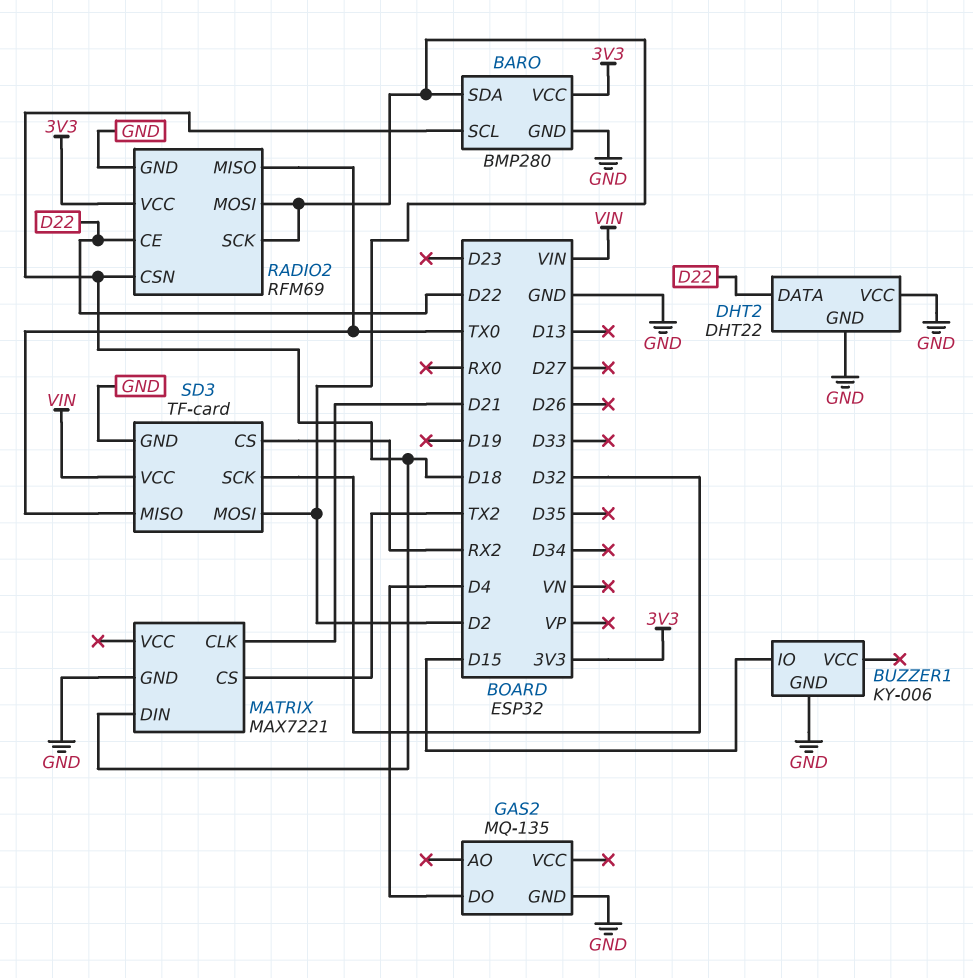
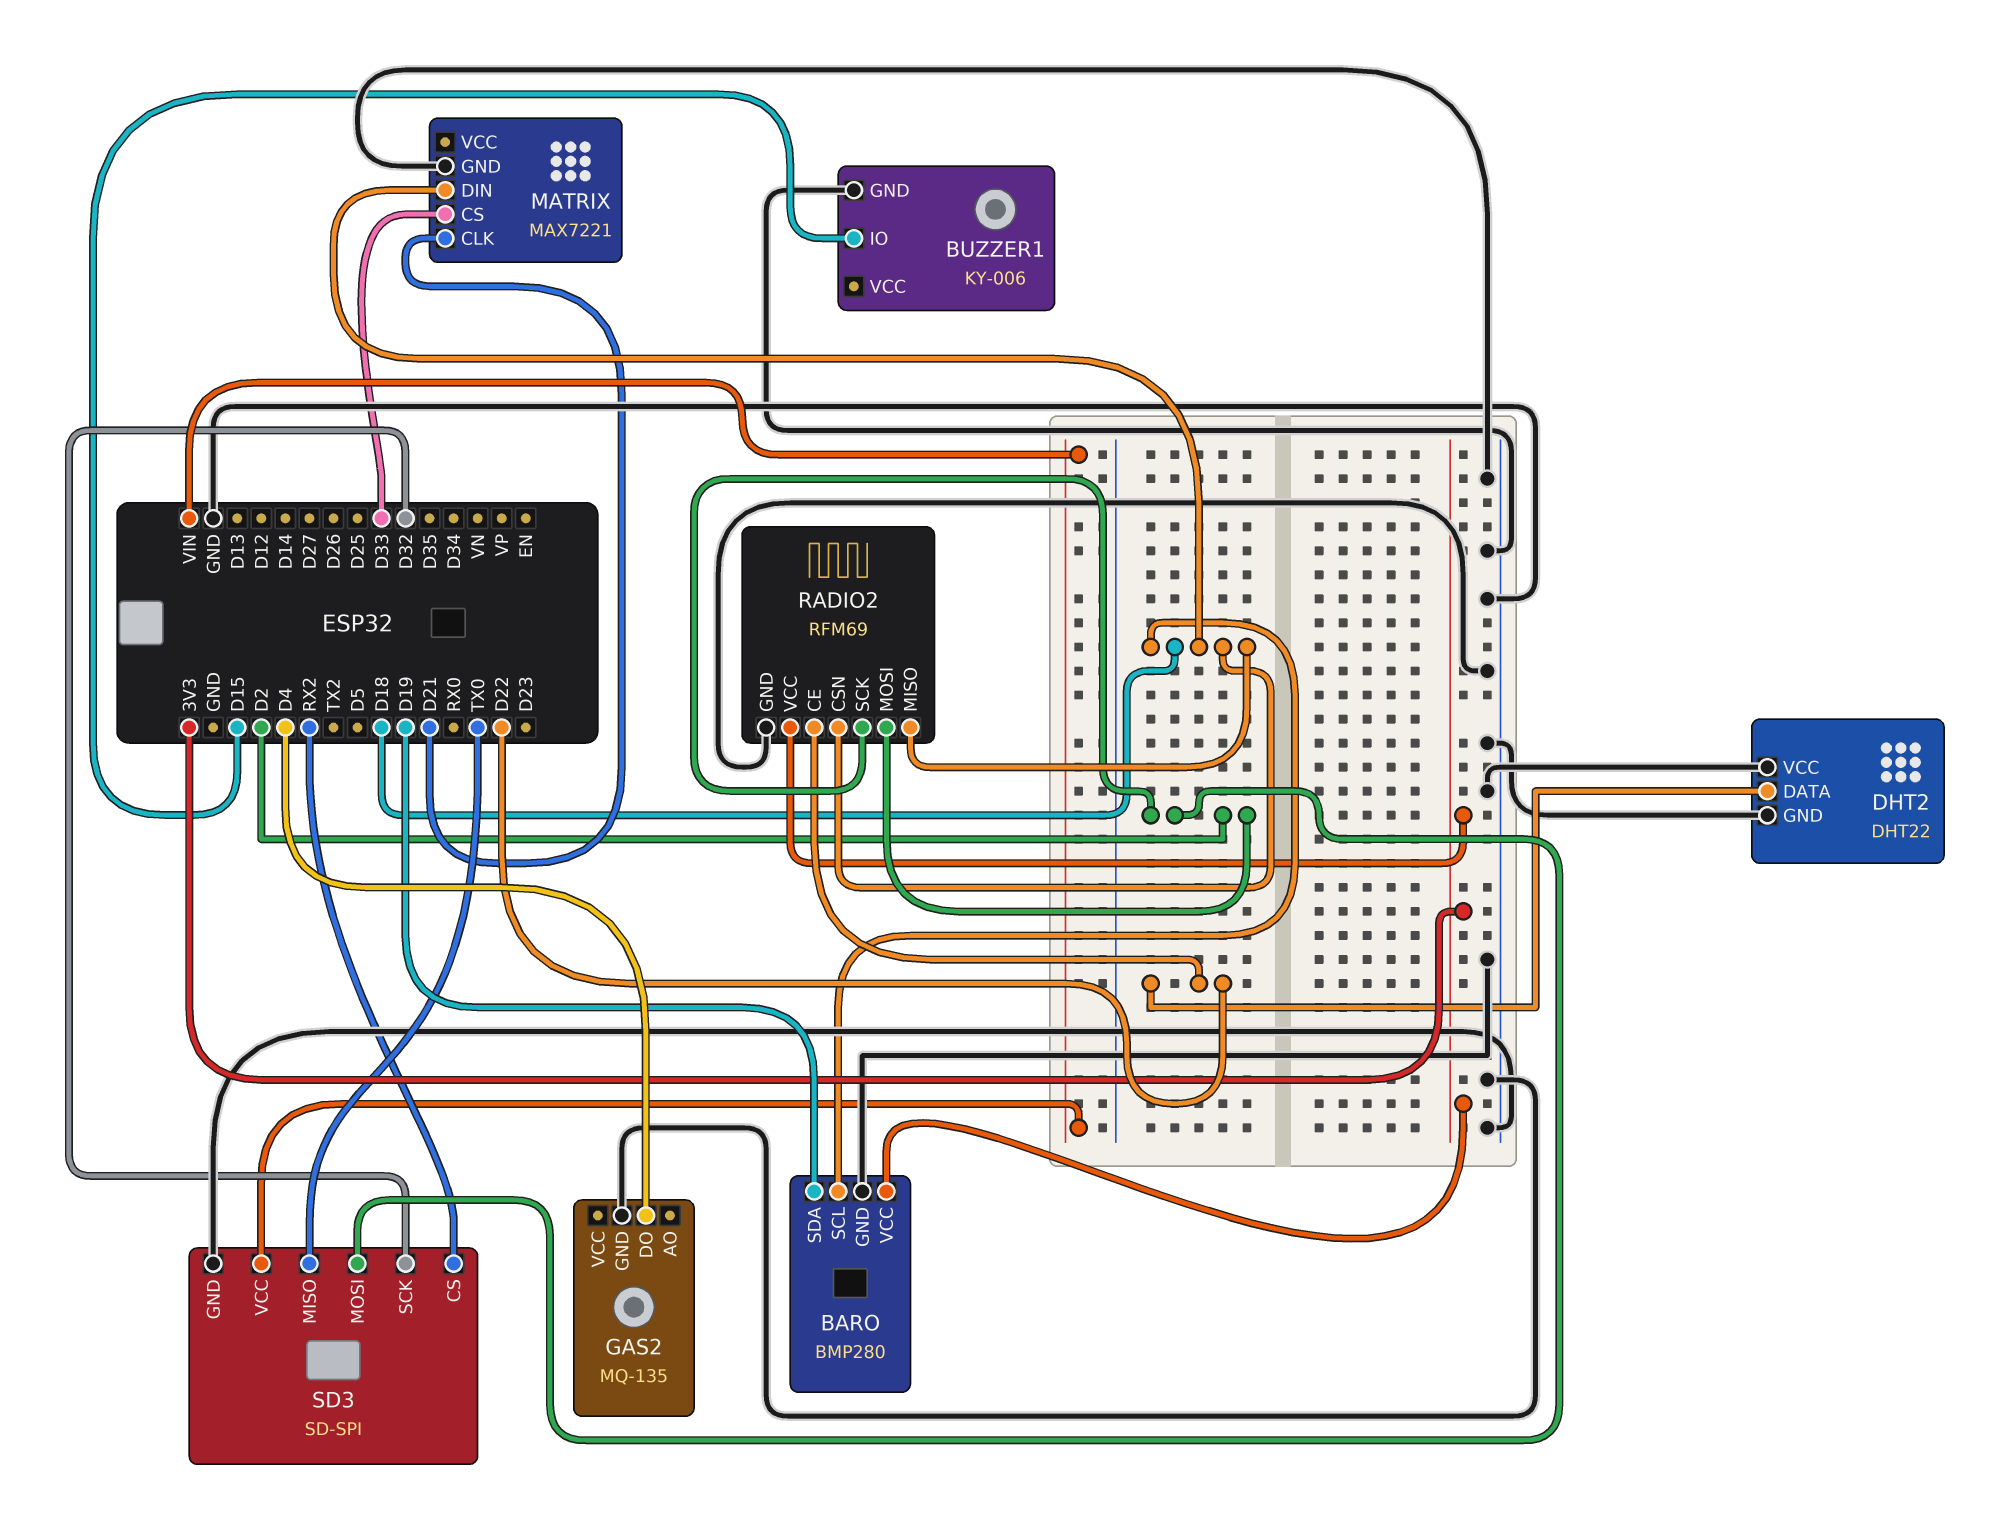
BARO pin SDA: D2 -> D19
MATRIX pin CS: TX2 -> D33
RADIO2 pin MISO: TX0 -> D18
SD3: TF-card -> SD-SPI

